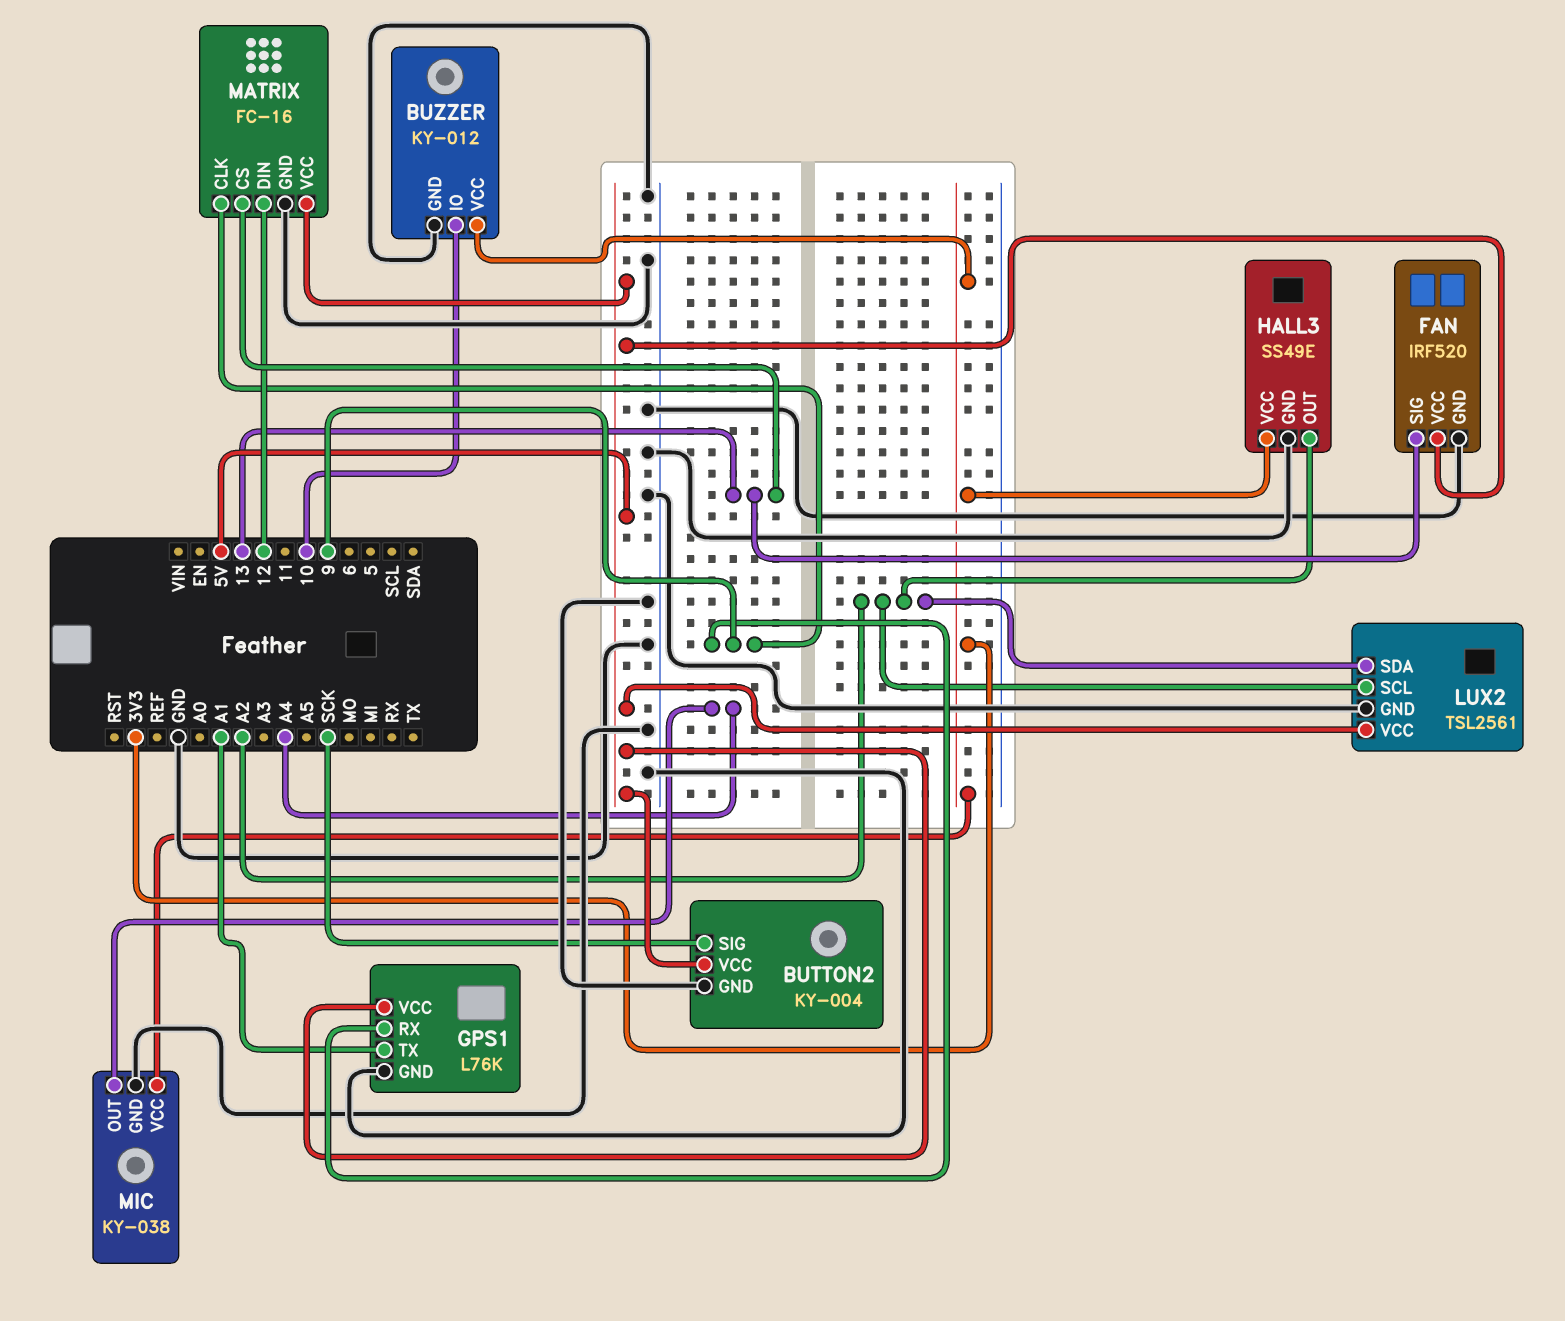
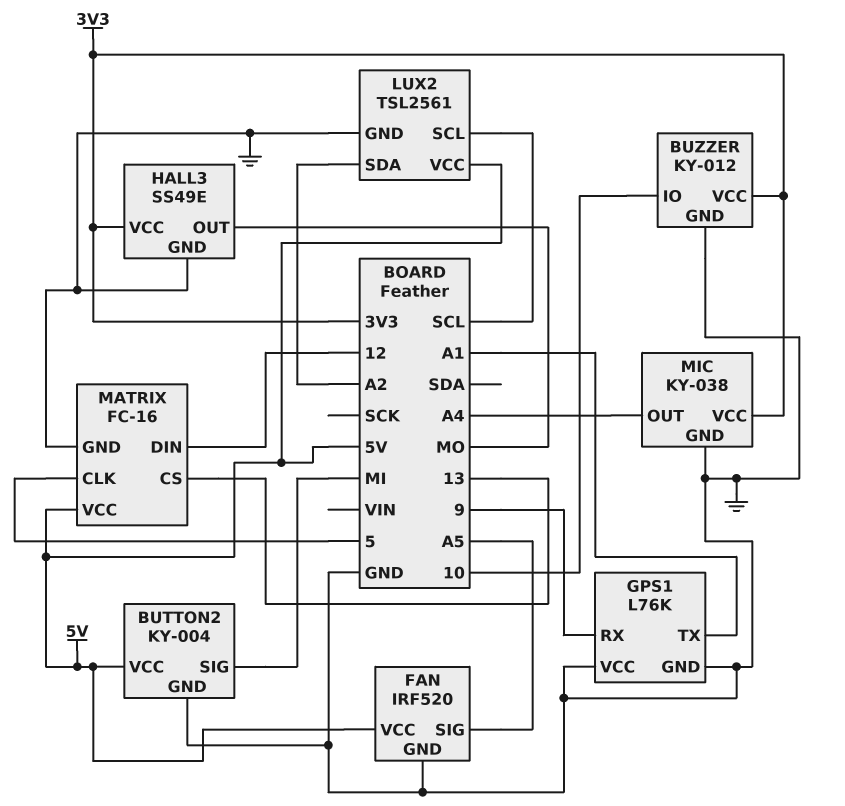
BUTTON2 pin SIG: SCK -> MI
FAN pin SIG: 13 -> A5
GPS1 pin VCC: 5V -> GND
HALL3 pin OUT: A2 -> MO
LUX2 pin SCL: A2 -> SCL
MATRIX pin CLK: 9 -> 5

